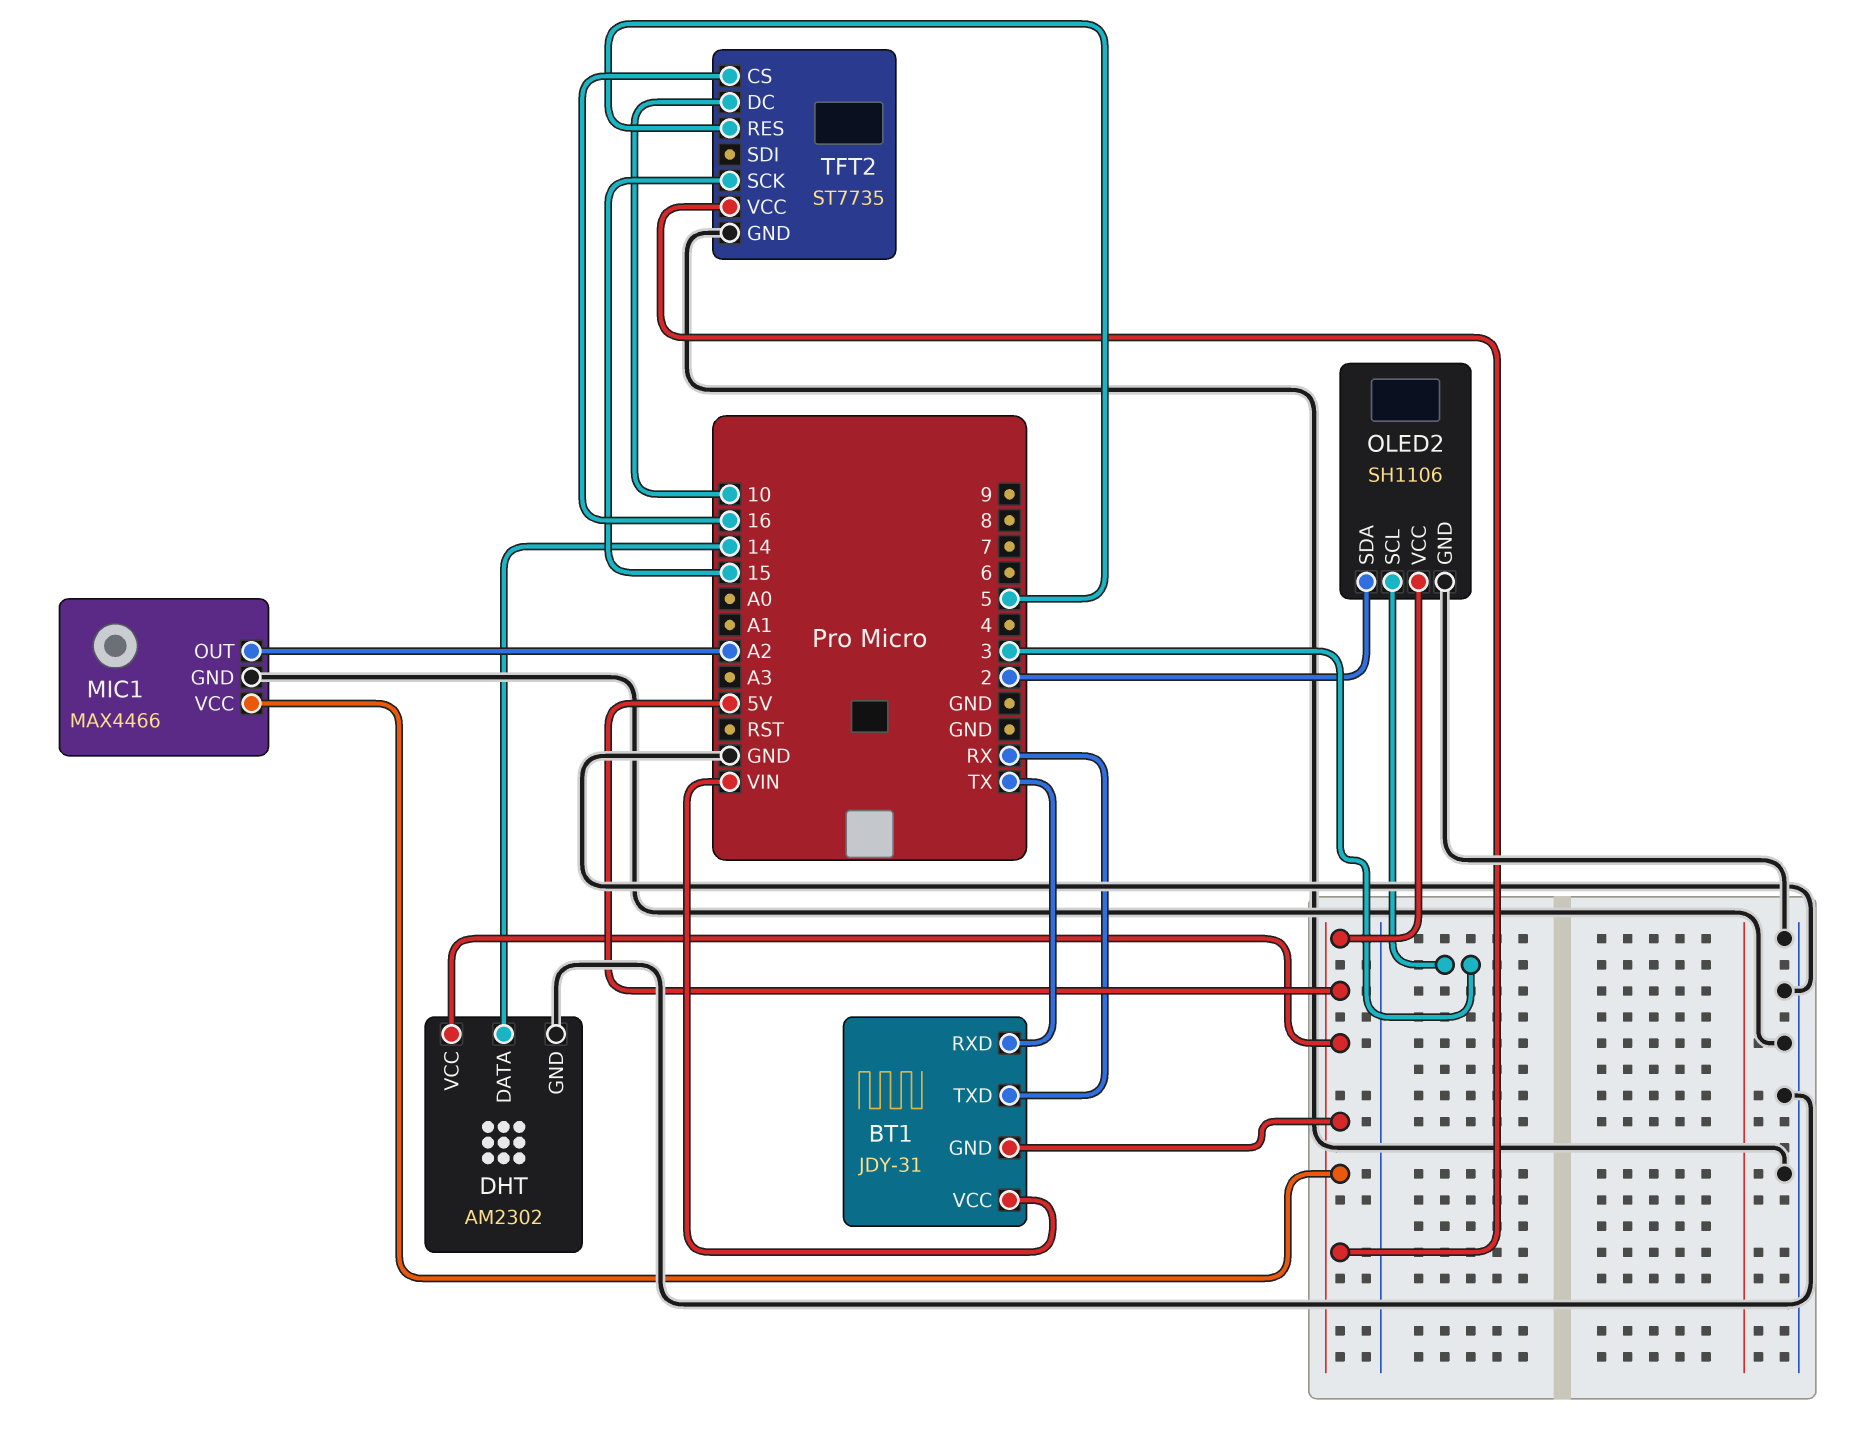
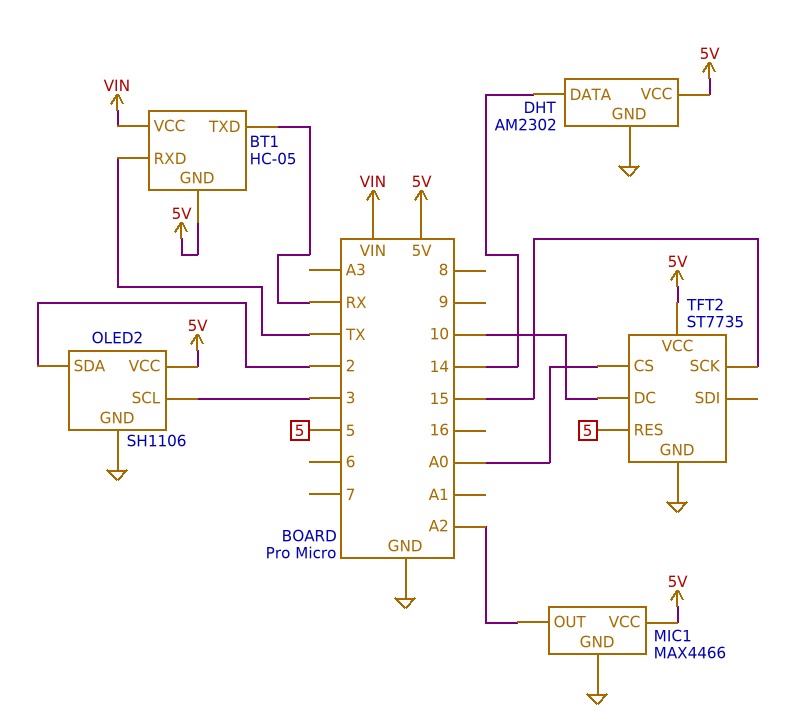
BT1: JDY-31 -> HC-05
TFT2 pin CS: 16 -> A0

